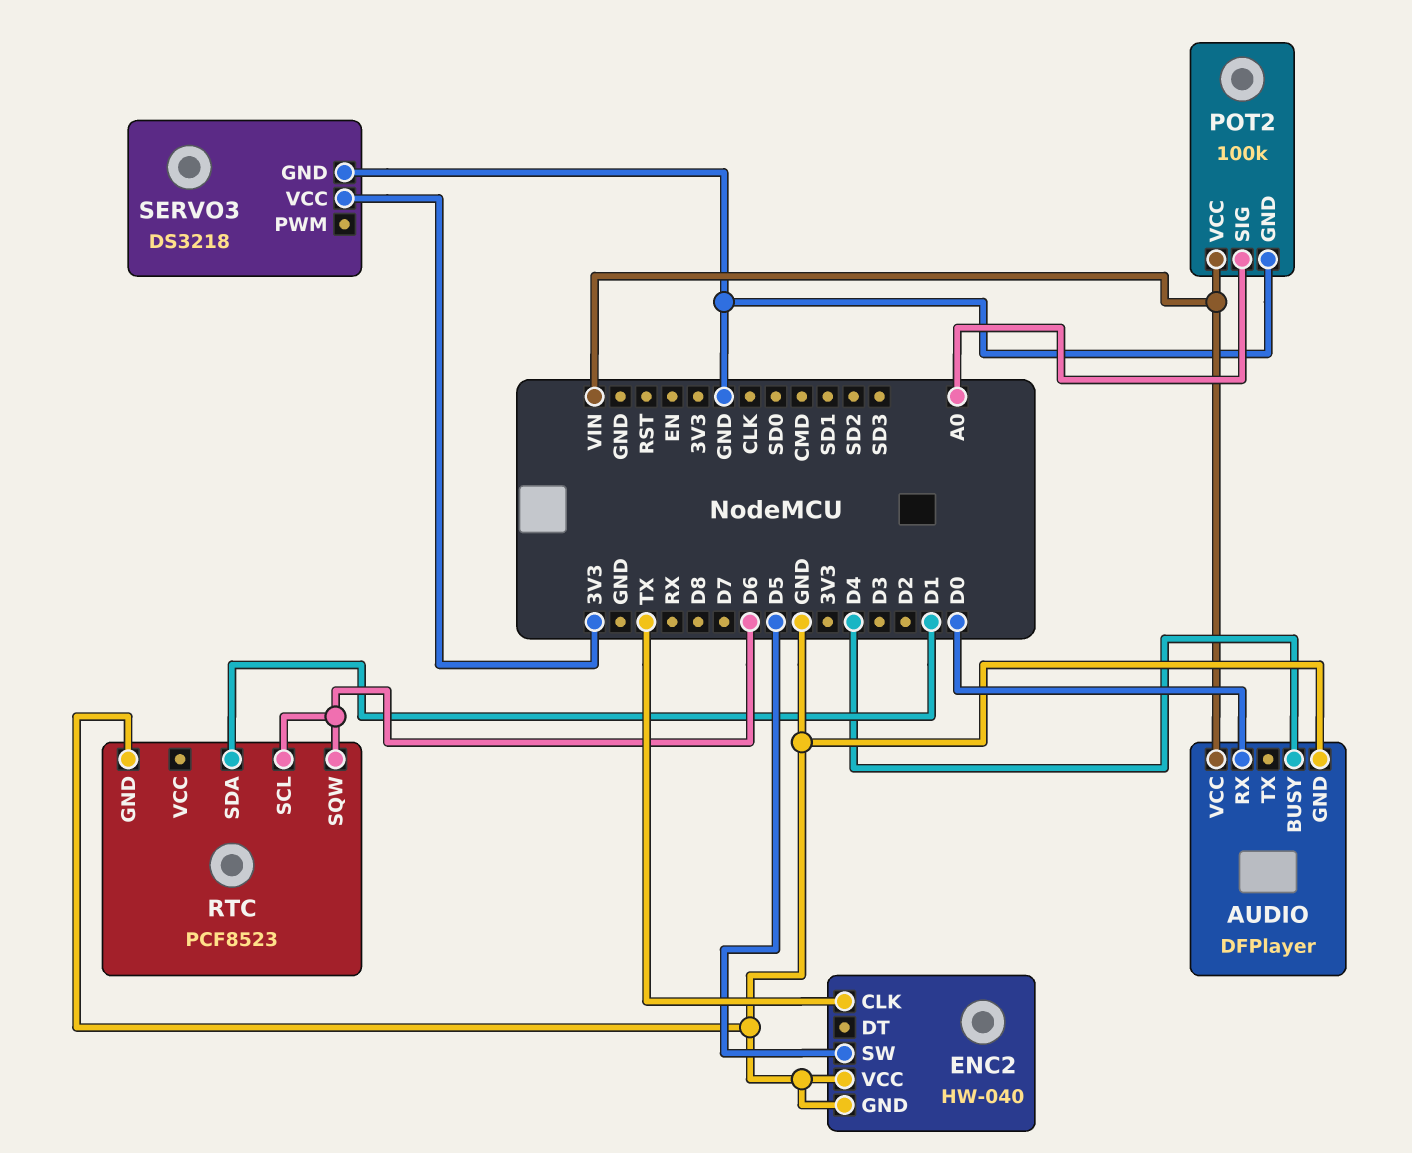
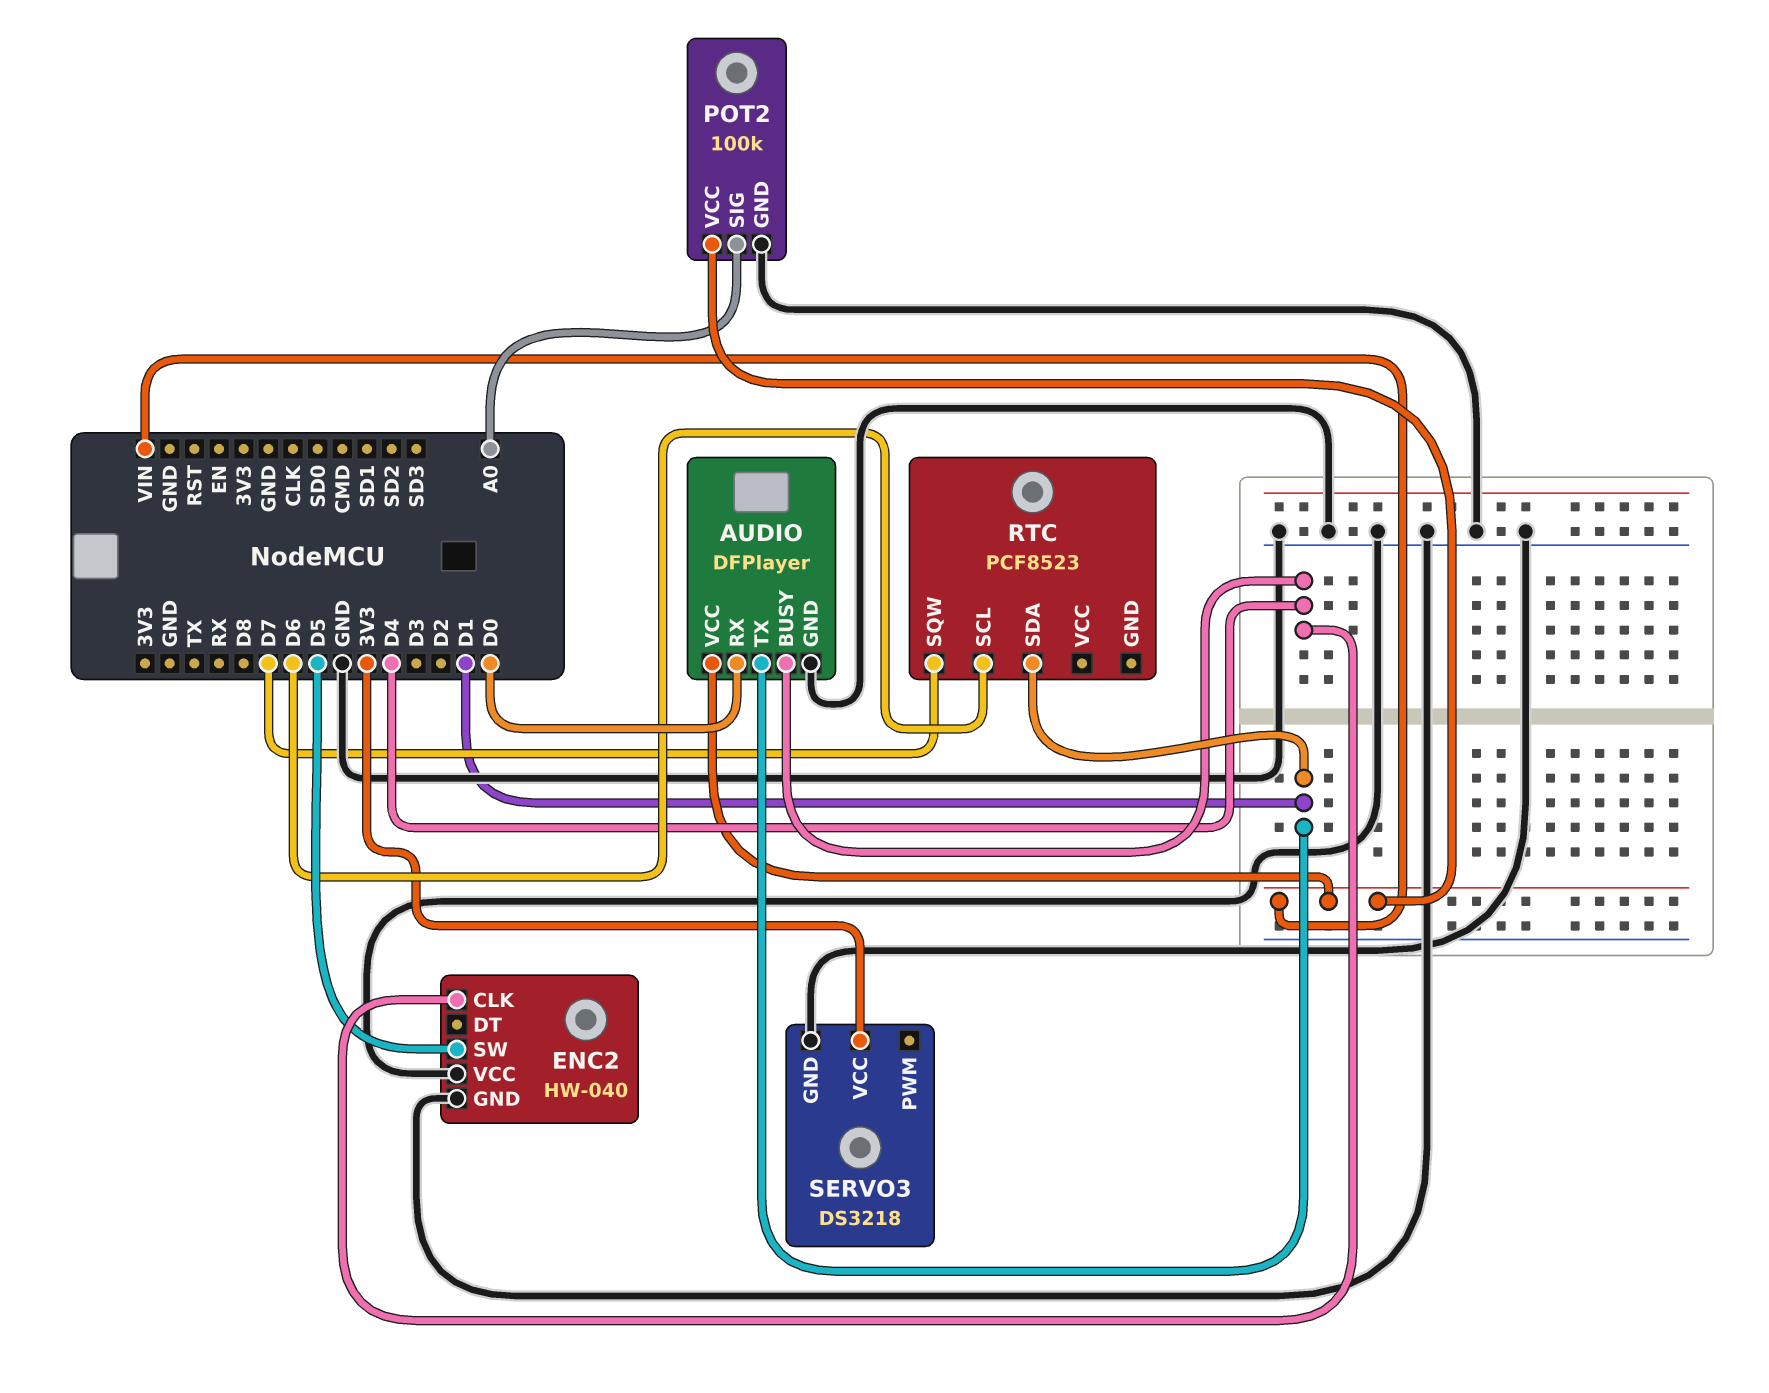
AUDIO pin TX: none -> D1
ENC2 pin CLK: TX -> D4
RTC pin GND: GND -> none
RTC pin SQW: D6 -> D7

